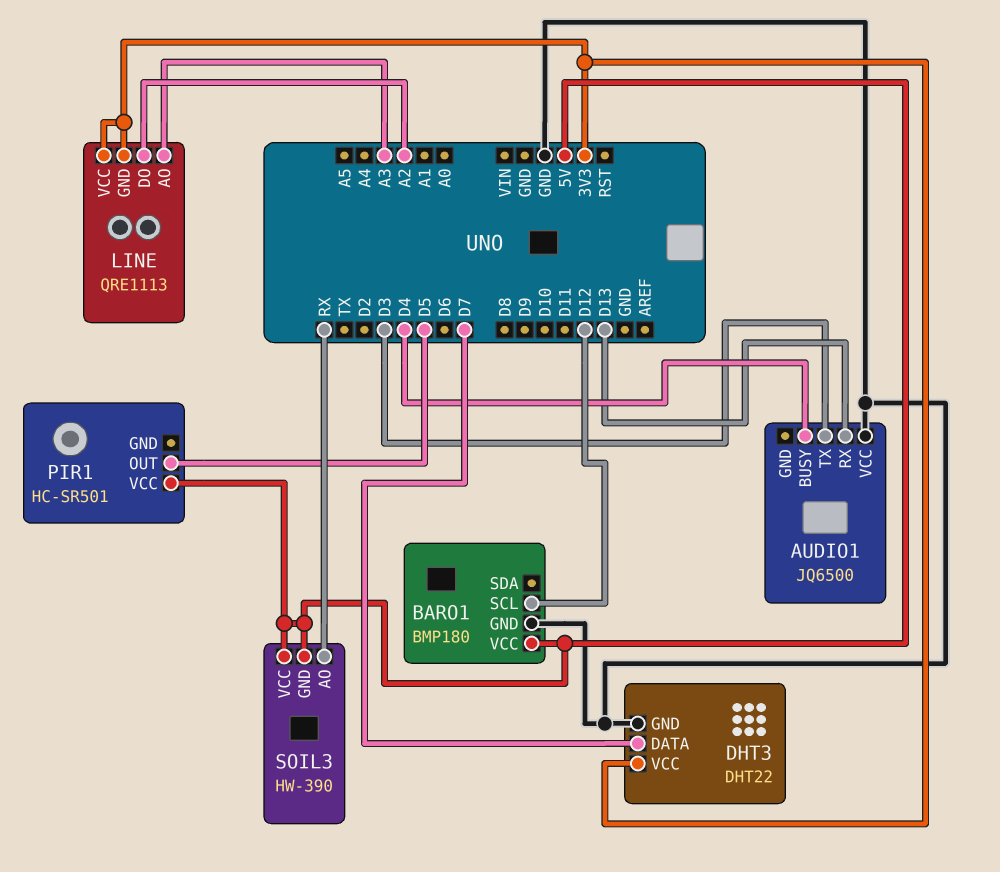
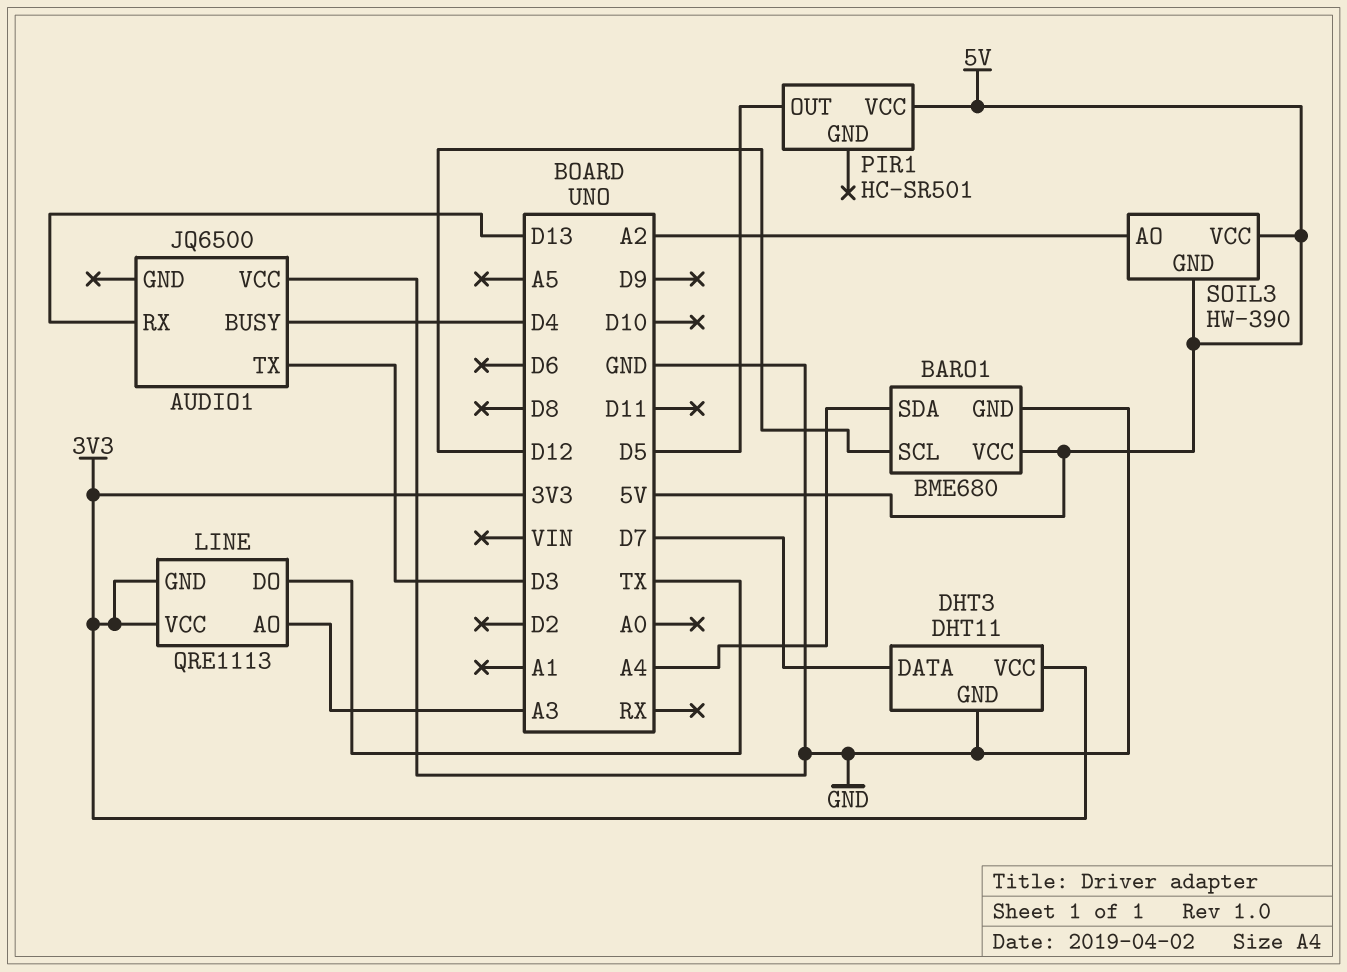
BARO1: BMP180 -> BME680
BARO1 pin SDA: none -> A4
DHT3: DHT22 -> DHT11
LINE pin DO: A2 -> TX
SOIL3 pin AO: RX -> A2

